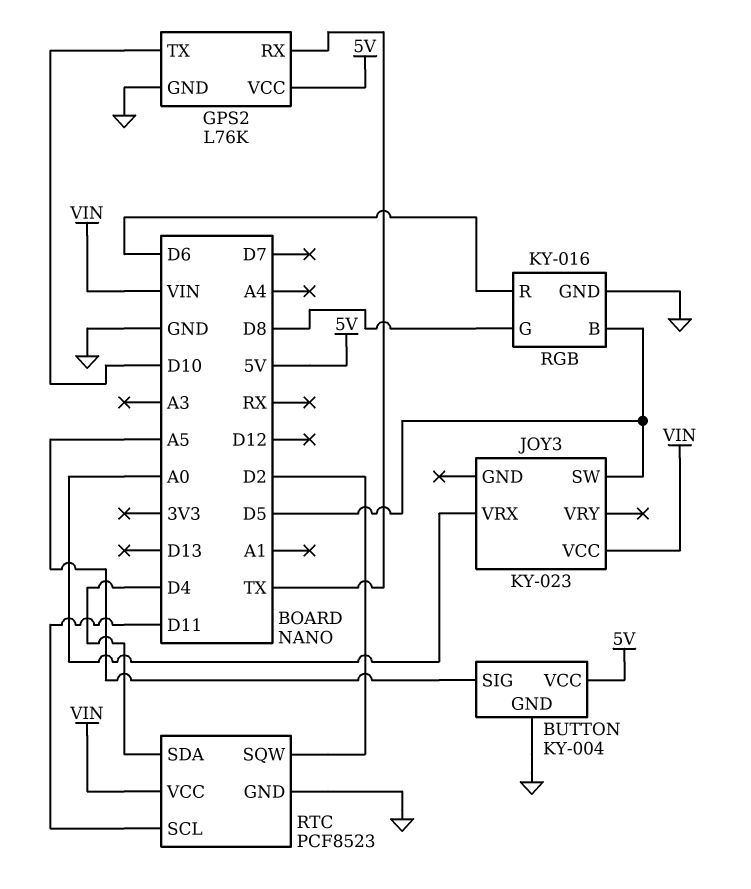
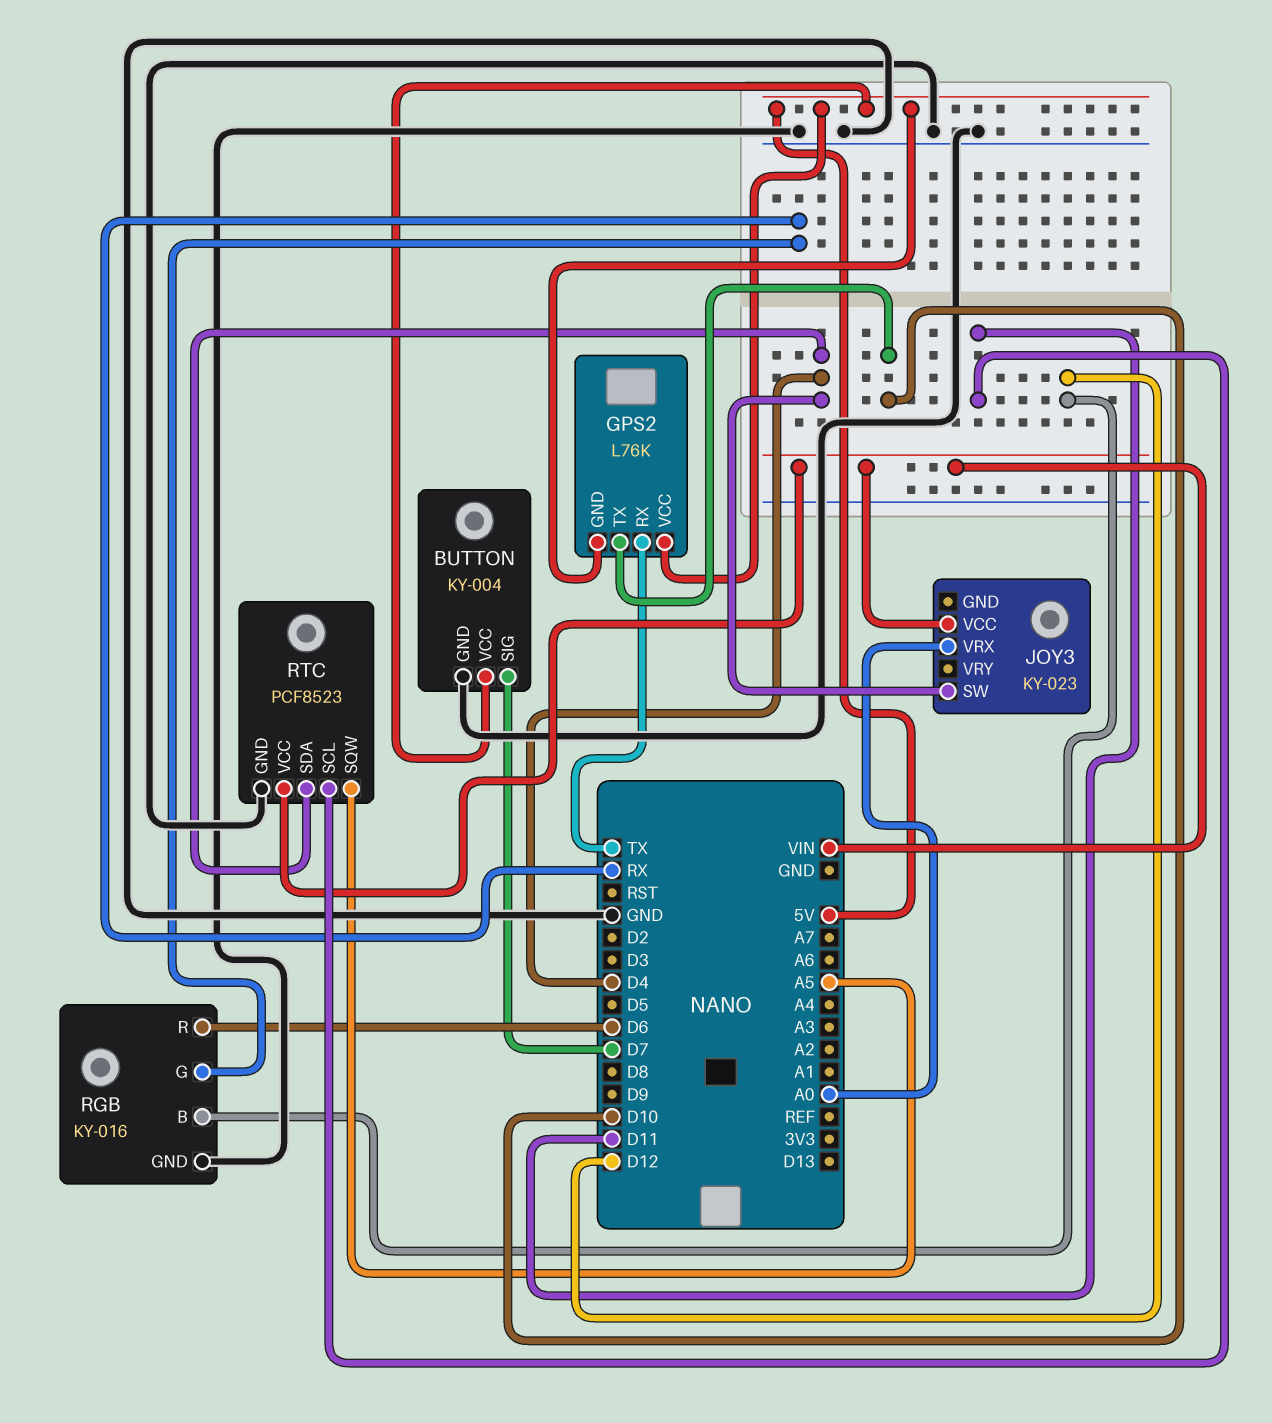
BUTTON pin SIG: A5 -> D7
GPS2 pin GND: GND -> 5V
JOY3 pin SW: D5 -> D4
RGB pin B: D5 -> D12
RGB pin G: D8 -> RX
RTC pin SQW: D2 -> A5

